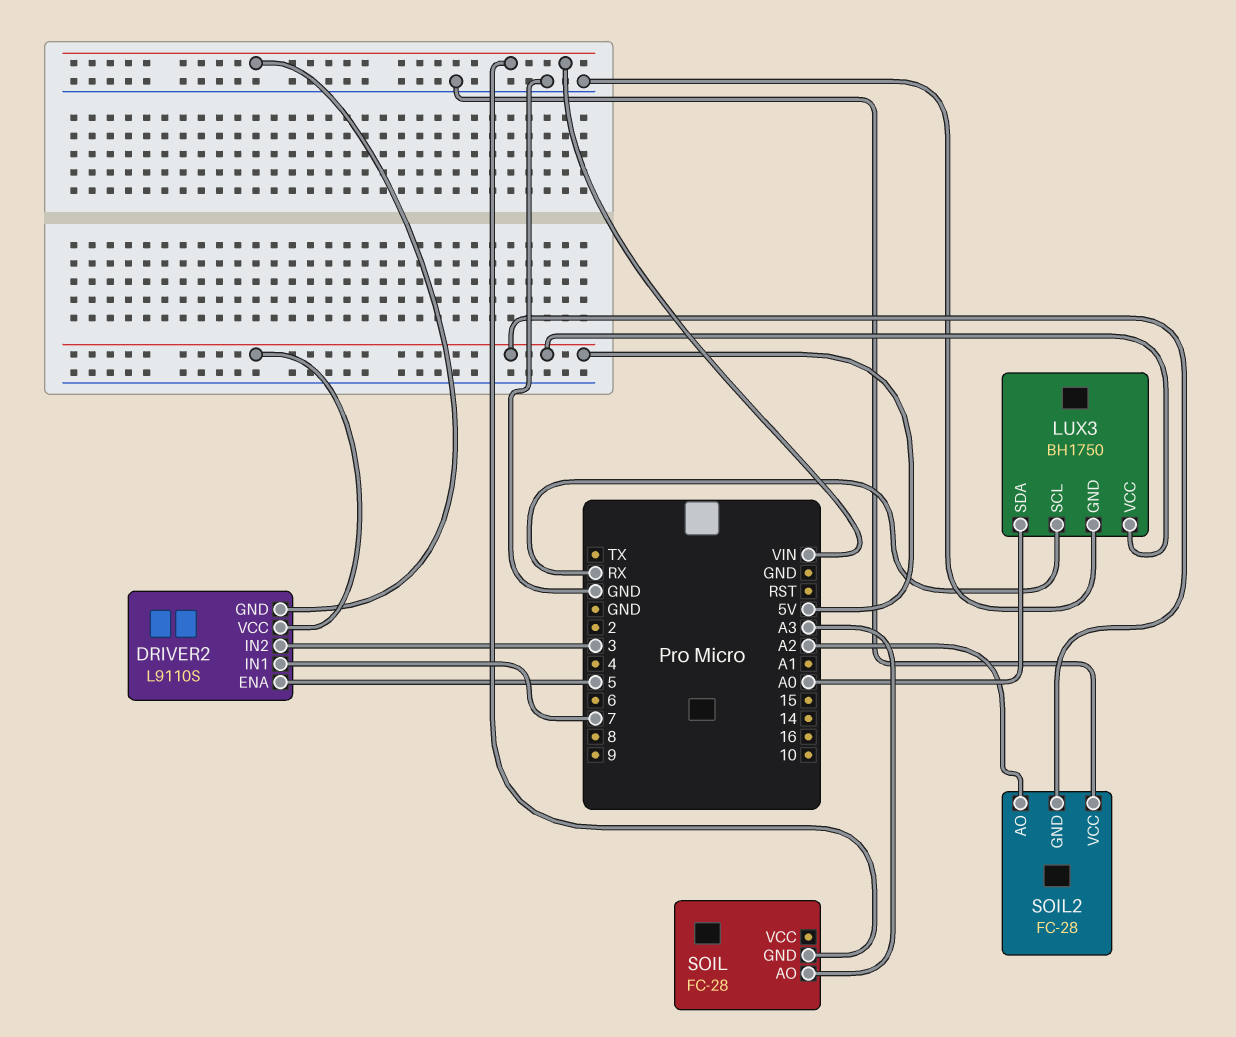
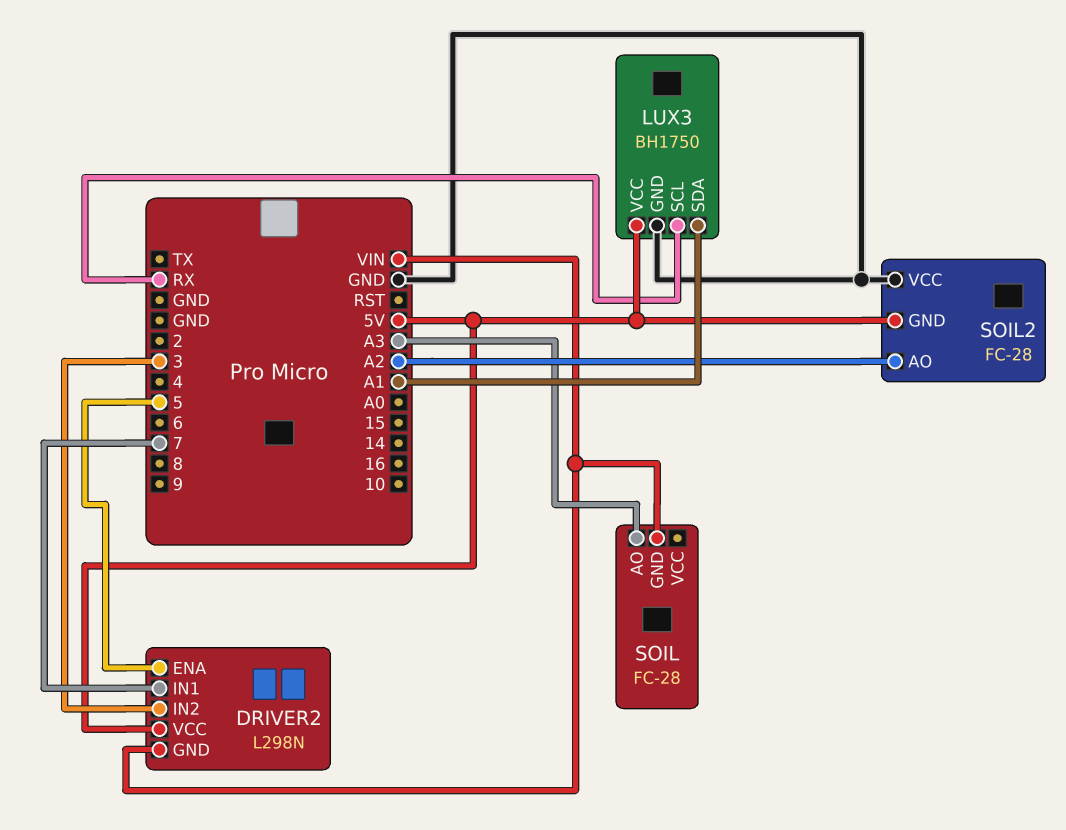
DRIVER2: L9110S -> L298N
LUX3 pin SDA: A0 -> A1

